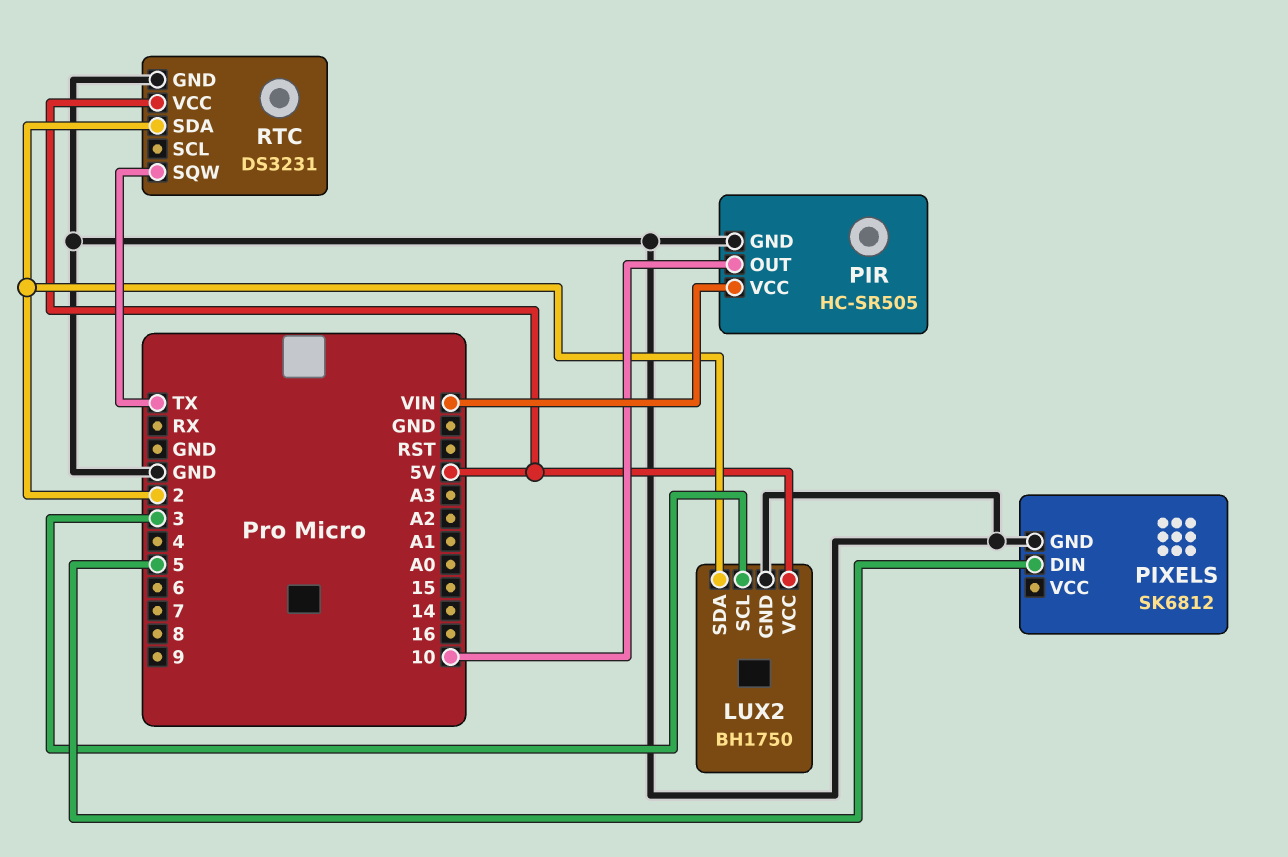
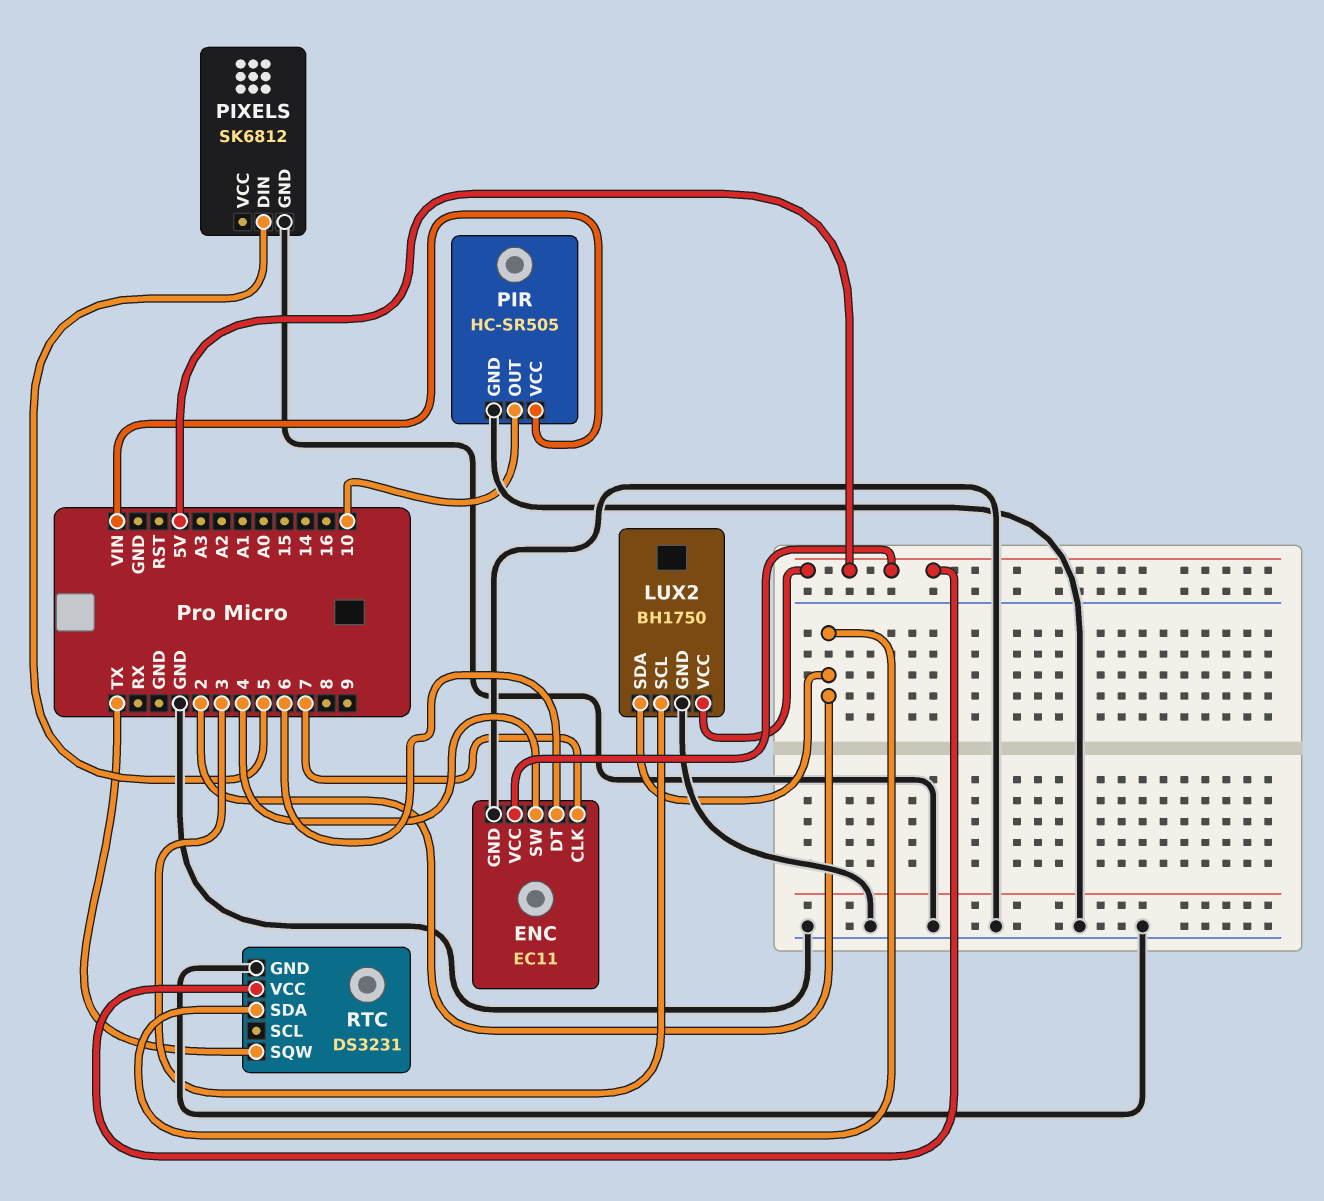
ENC: none -> EC11
ENC pin CLK: none -> 7
ENC pin DT: none -> 6
ENC pin GND: none -> GND
ENC pin SW: none -> 4
ENC pin VCC: none -> 5V

